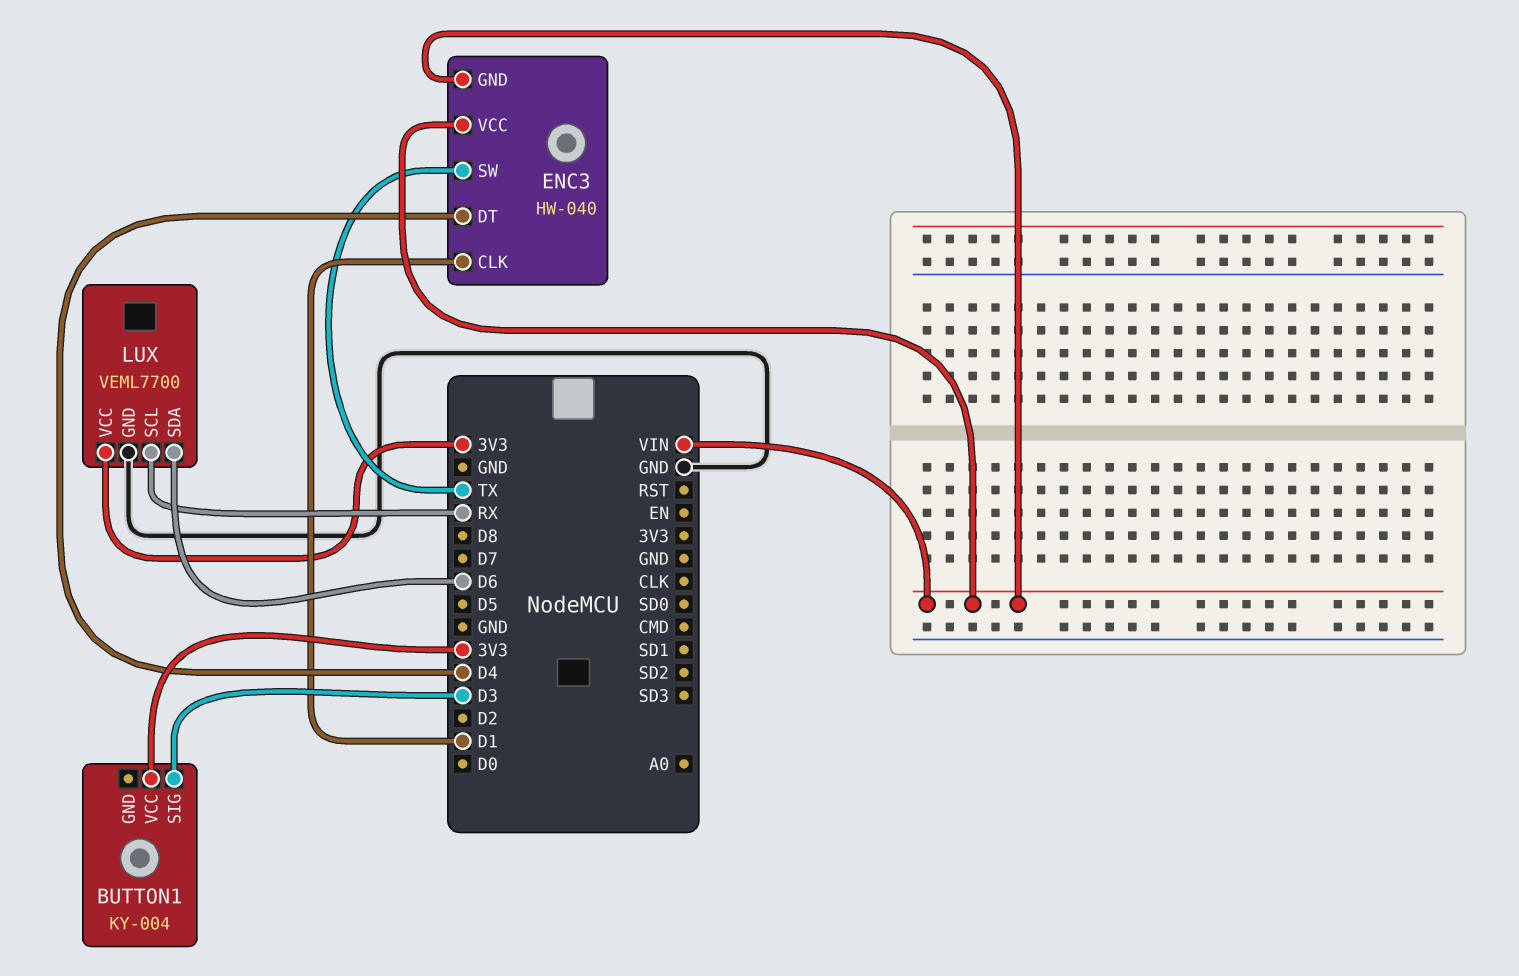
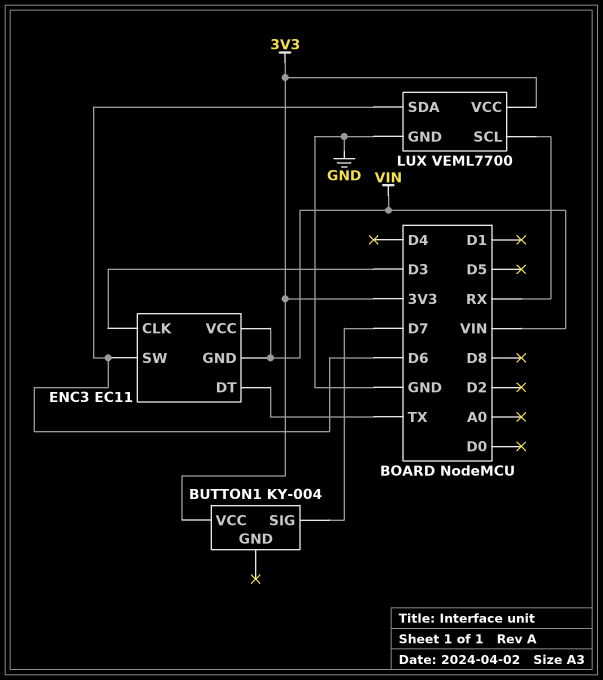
BUTTON1 pin SIG: D3 -> D7
ENC3: HW-040 -> EC11
ENC3 pin CLK: D1 -> D3
ENC3 pin DT: D4 -> TX
ENC3 pin SW: TX -> D6

